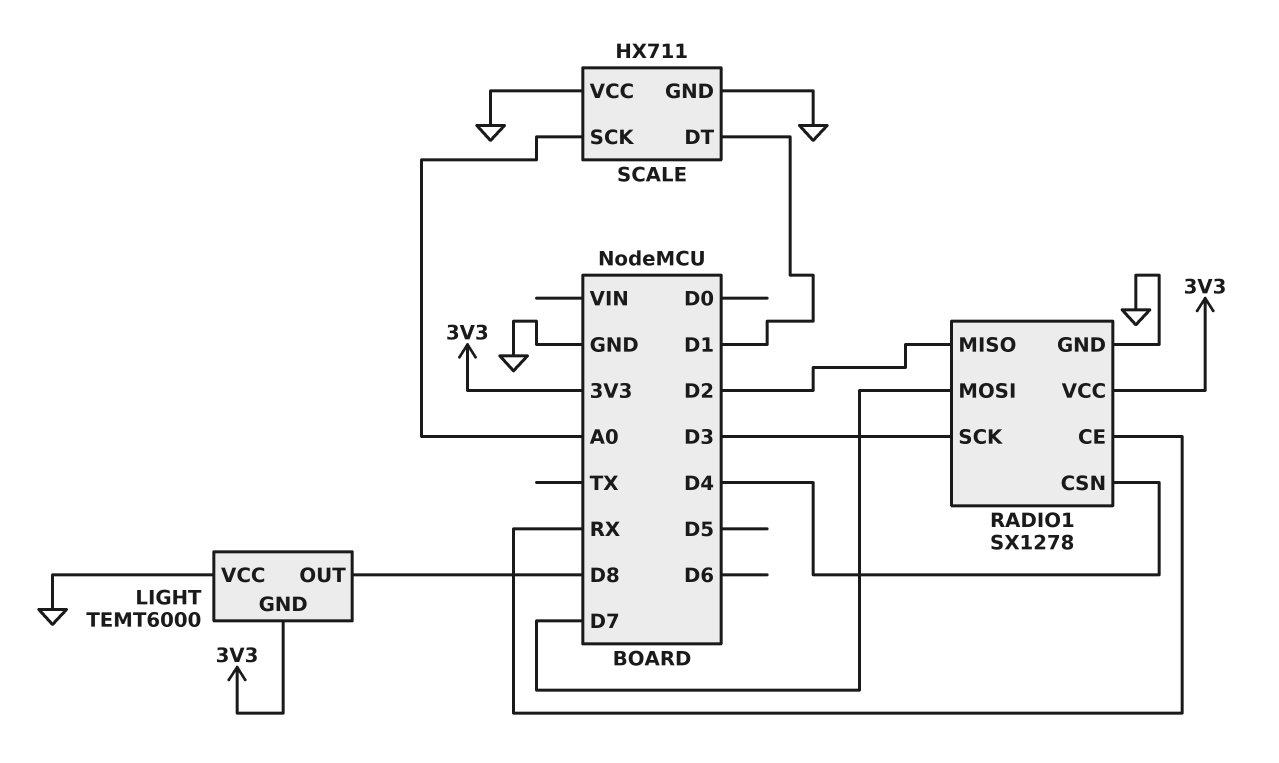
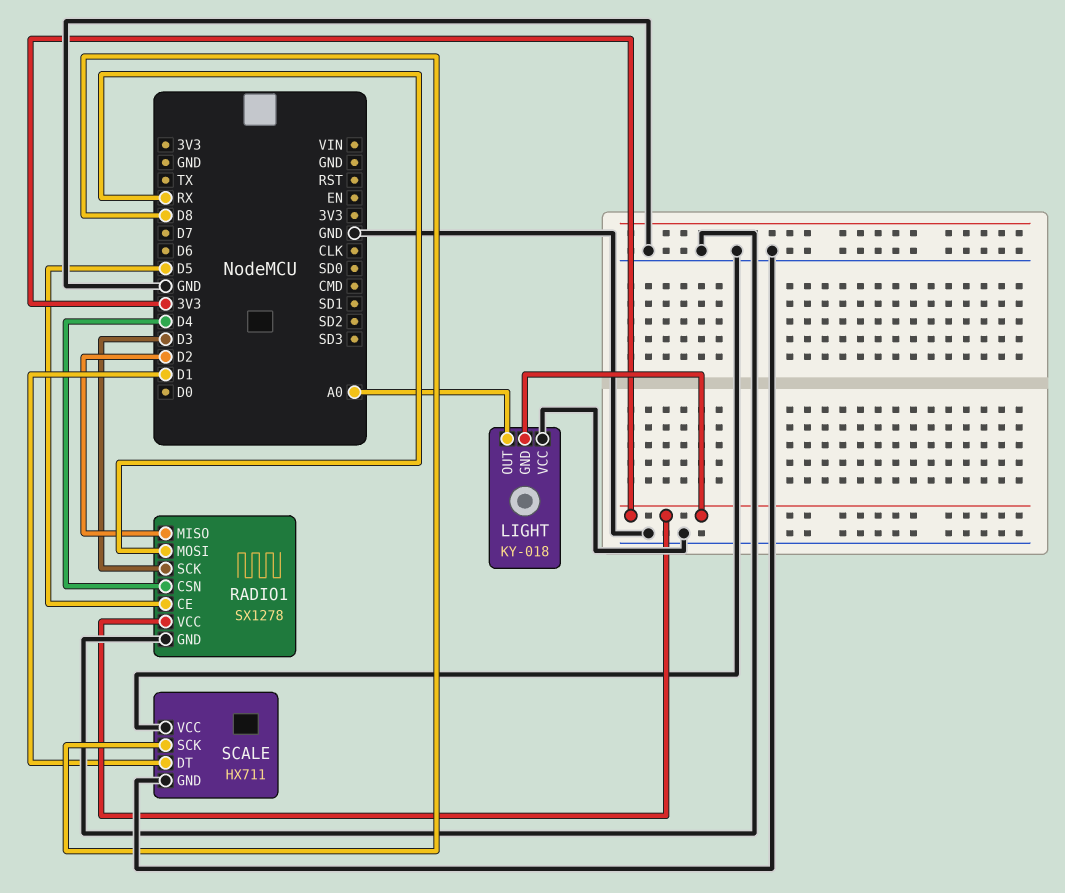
LIGHT: TEMT6000 -> KY-018
LIGHT pin OUT: D8 -> A0
RADIO1 pin CE: RX -> D5
RADIO1 pin MOSI: D7 -> RX
SCALE pin SCK: A0 -> D8

